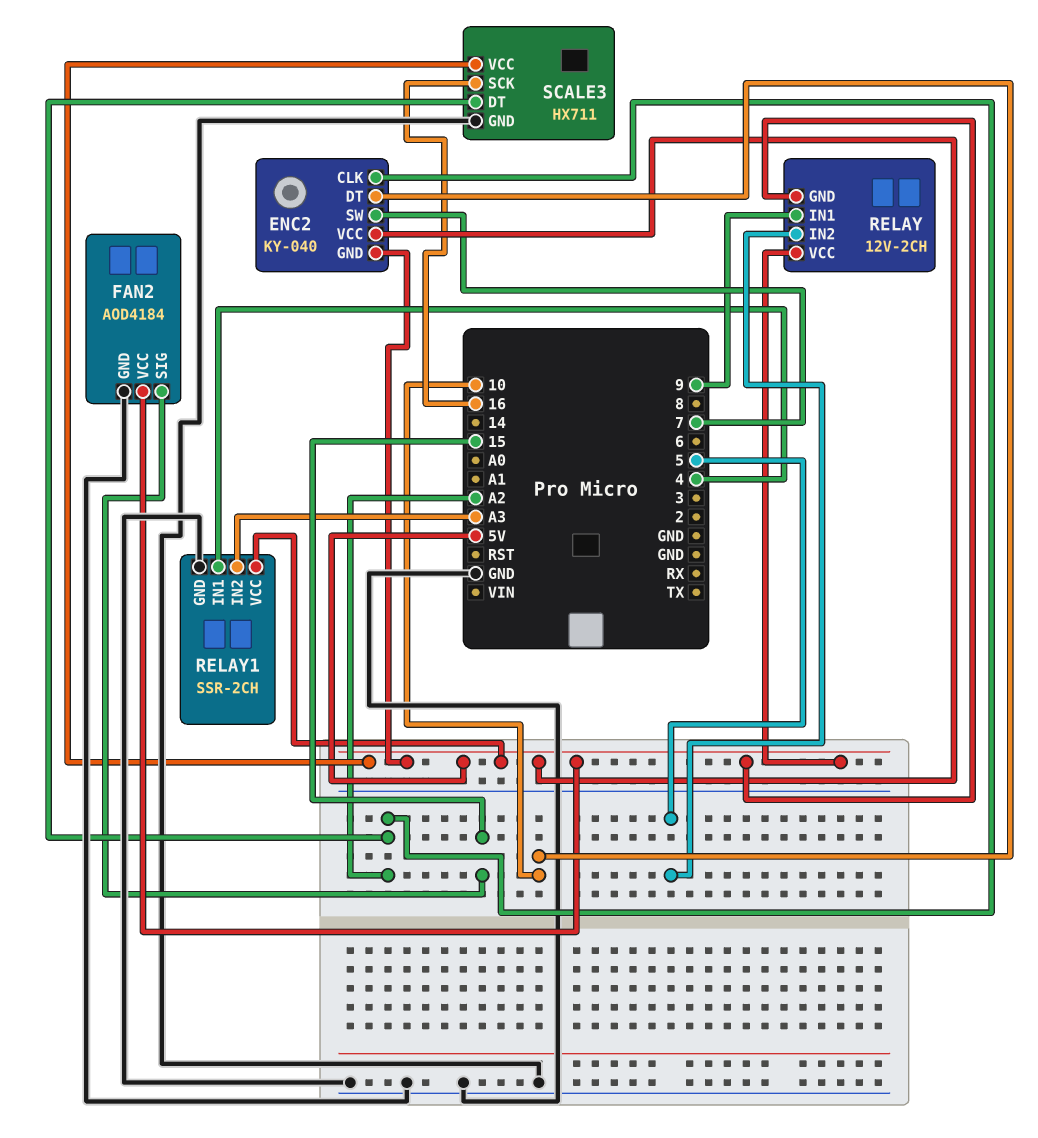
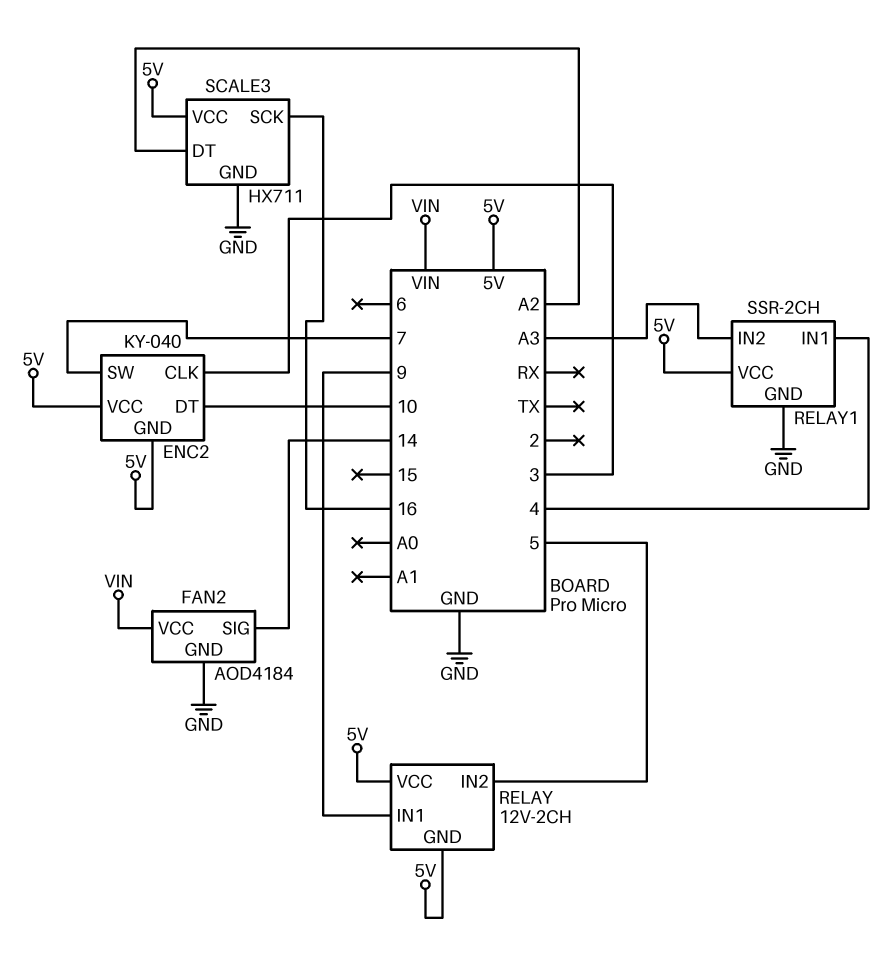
ENC2 pin CLK: A2 -> 3
FAN2 pin SIG: 15 -> 14
FAN2 pin VCC: 5V -> VIN

